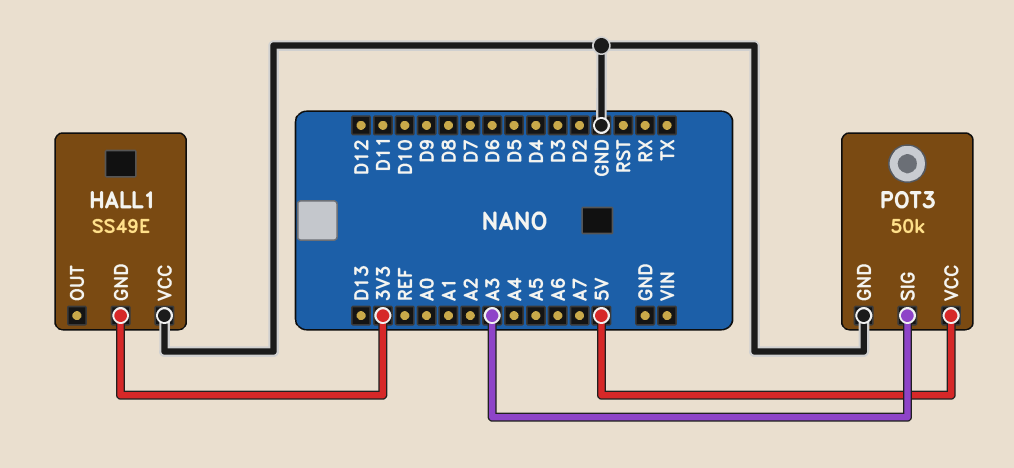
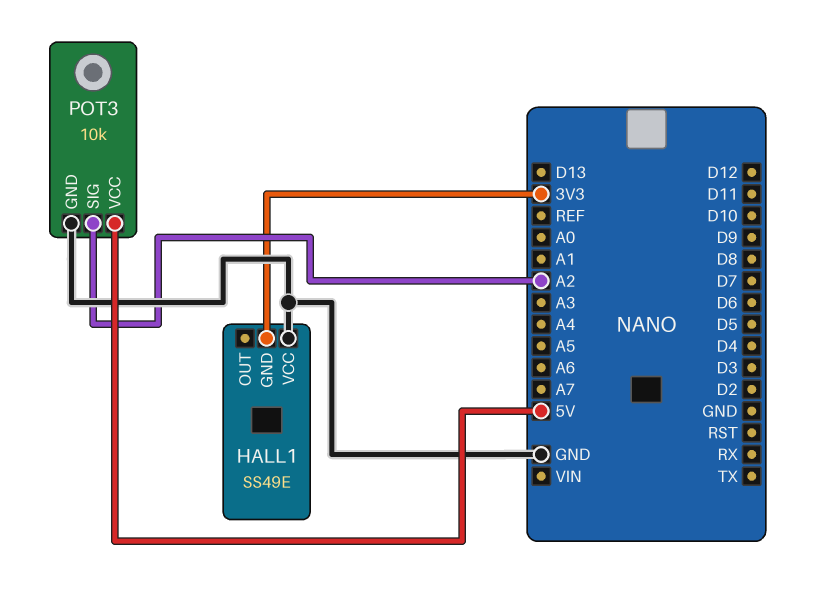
POT3: 50k -> 10k
POT3 pin SIG: A3 -> A2

